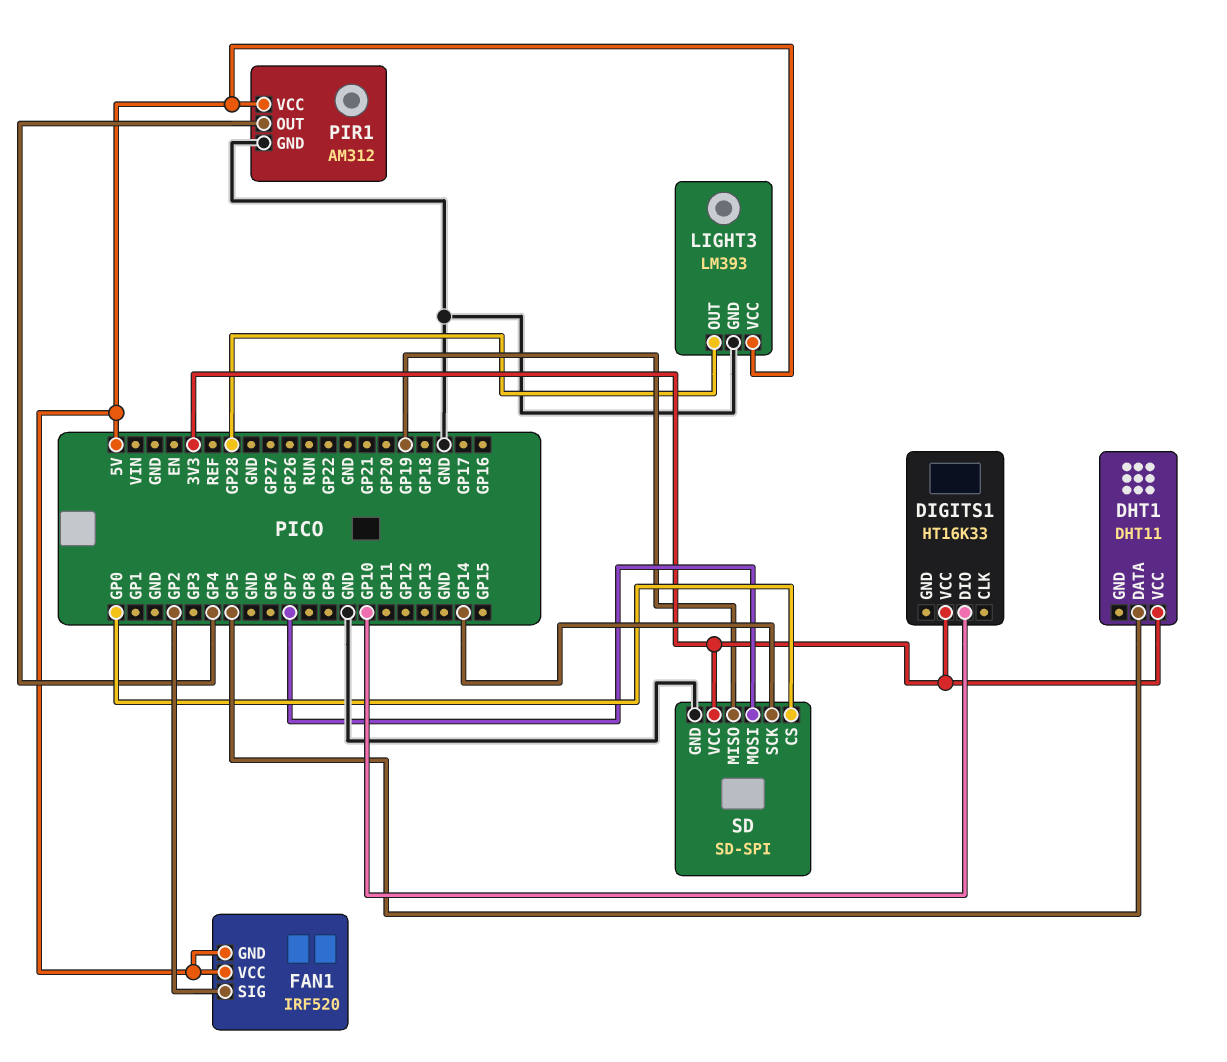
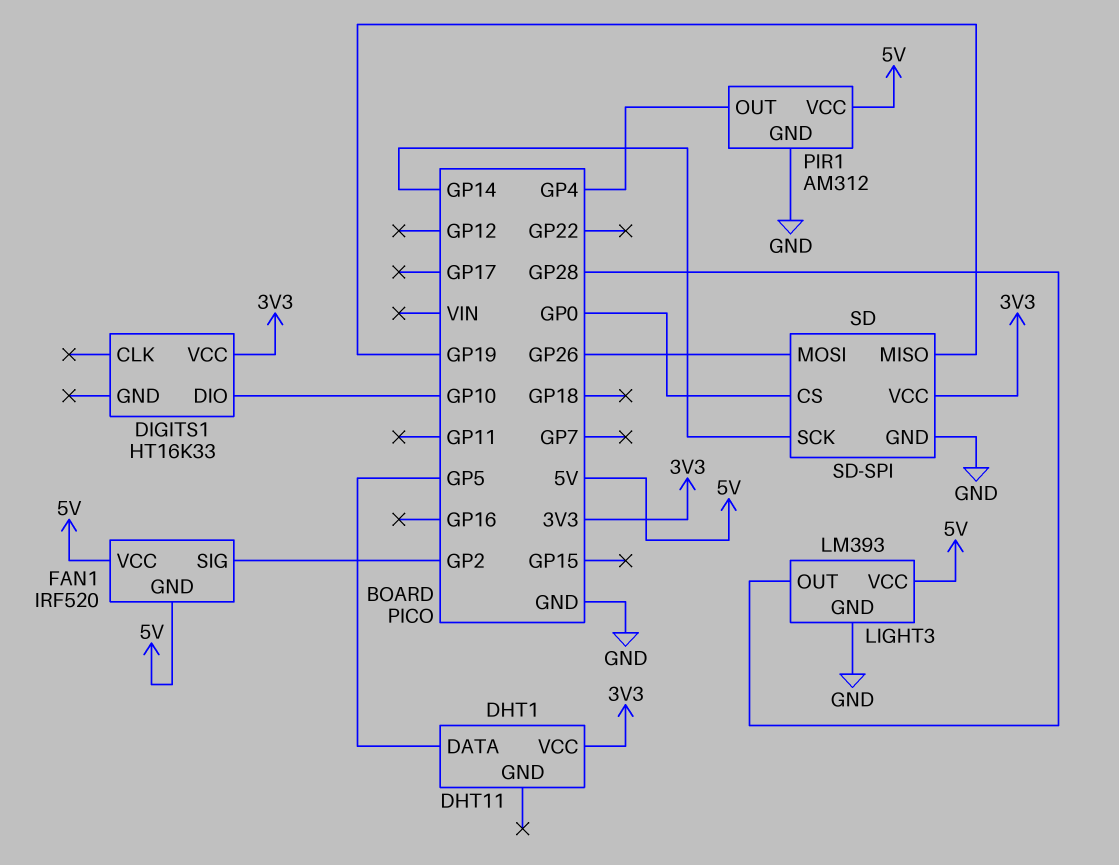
SD pin MOSI: GP7 -> GP26

